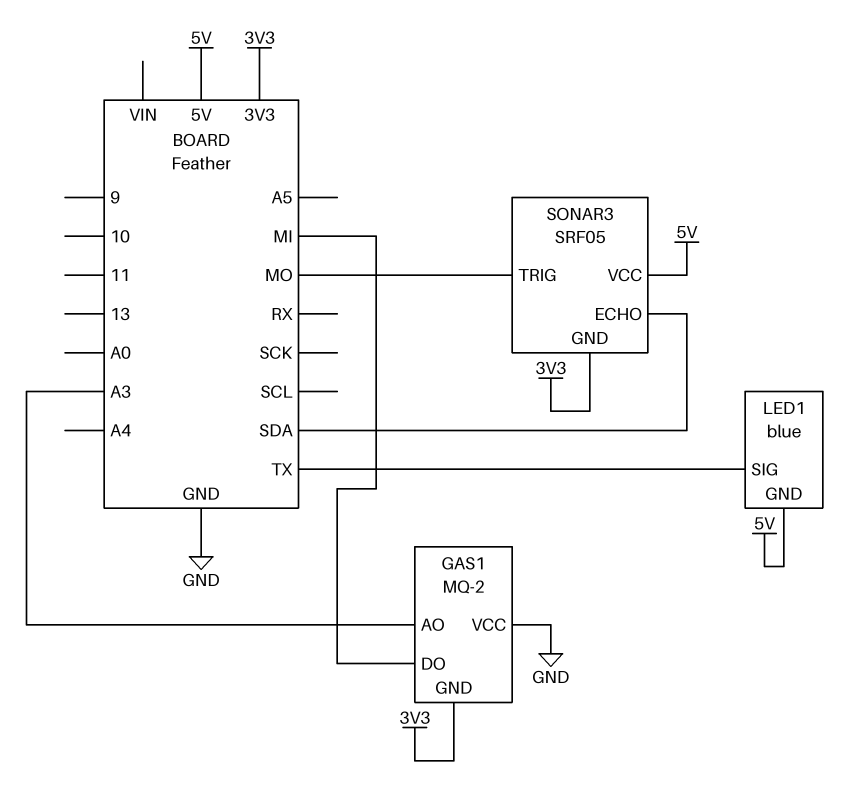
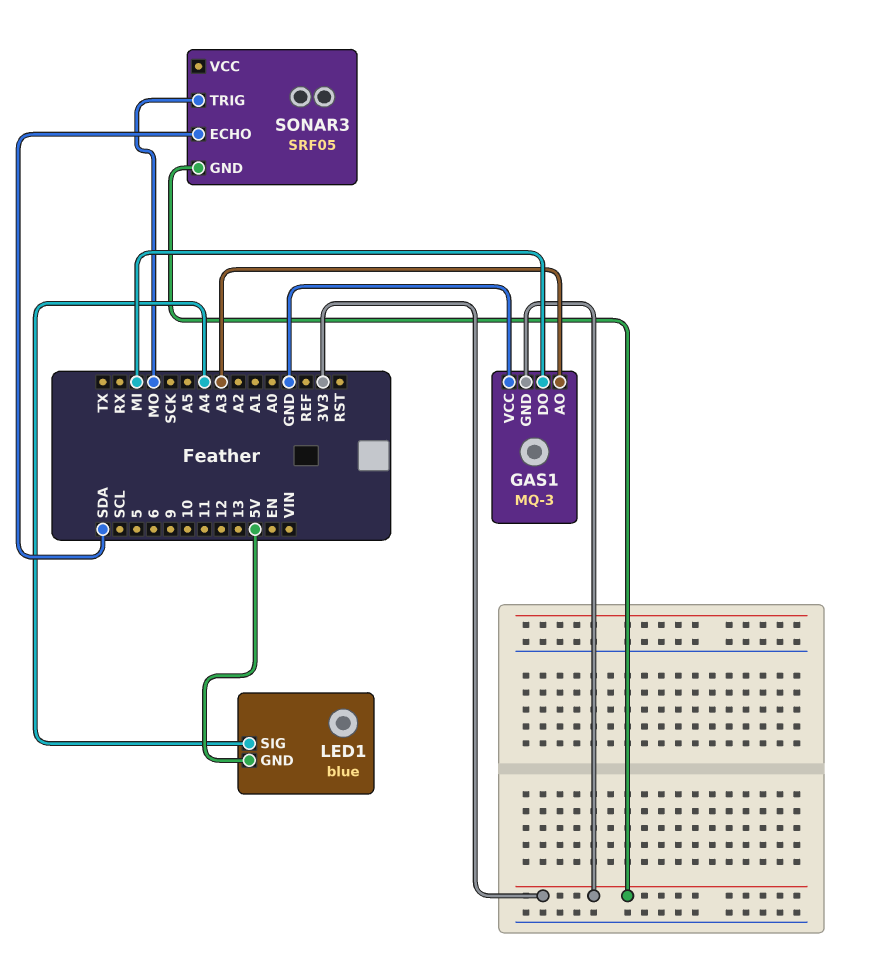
GAS1: MQ-2 -> MQ-3
LED1 pin SIG: TX -> A4
SONAR3 pin VCC: 5V -> none

